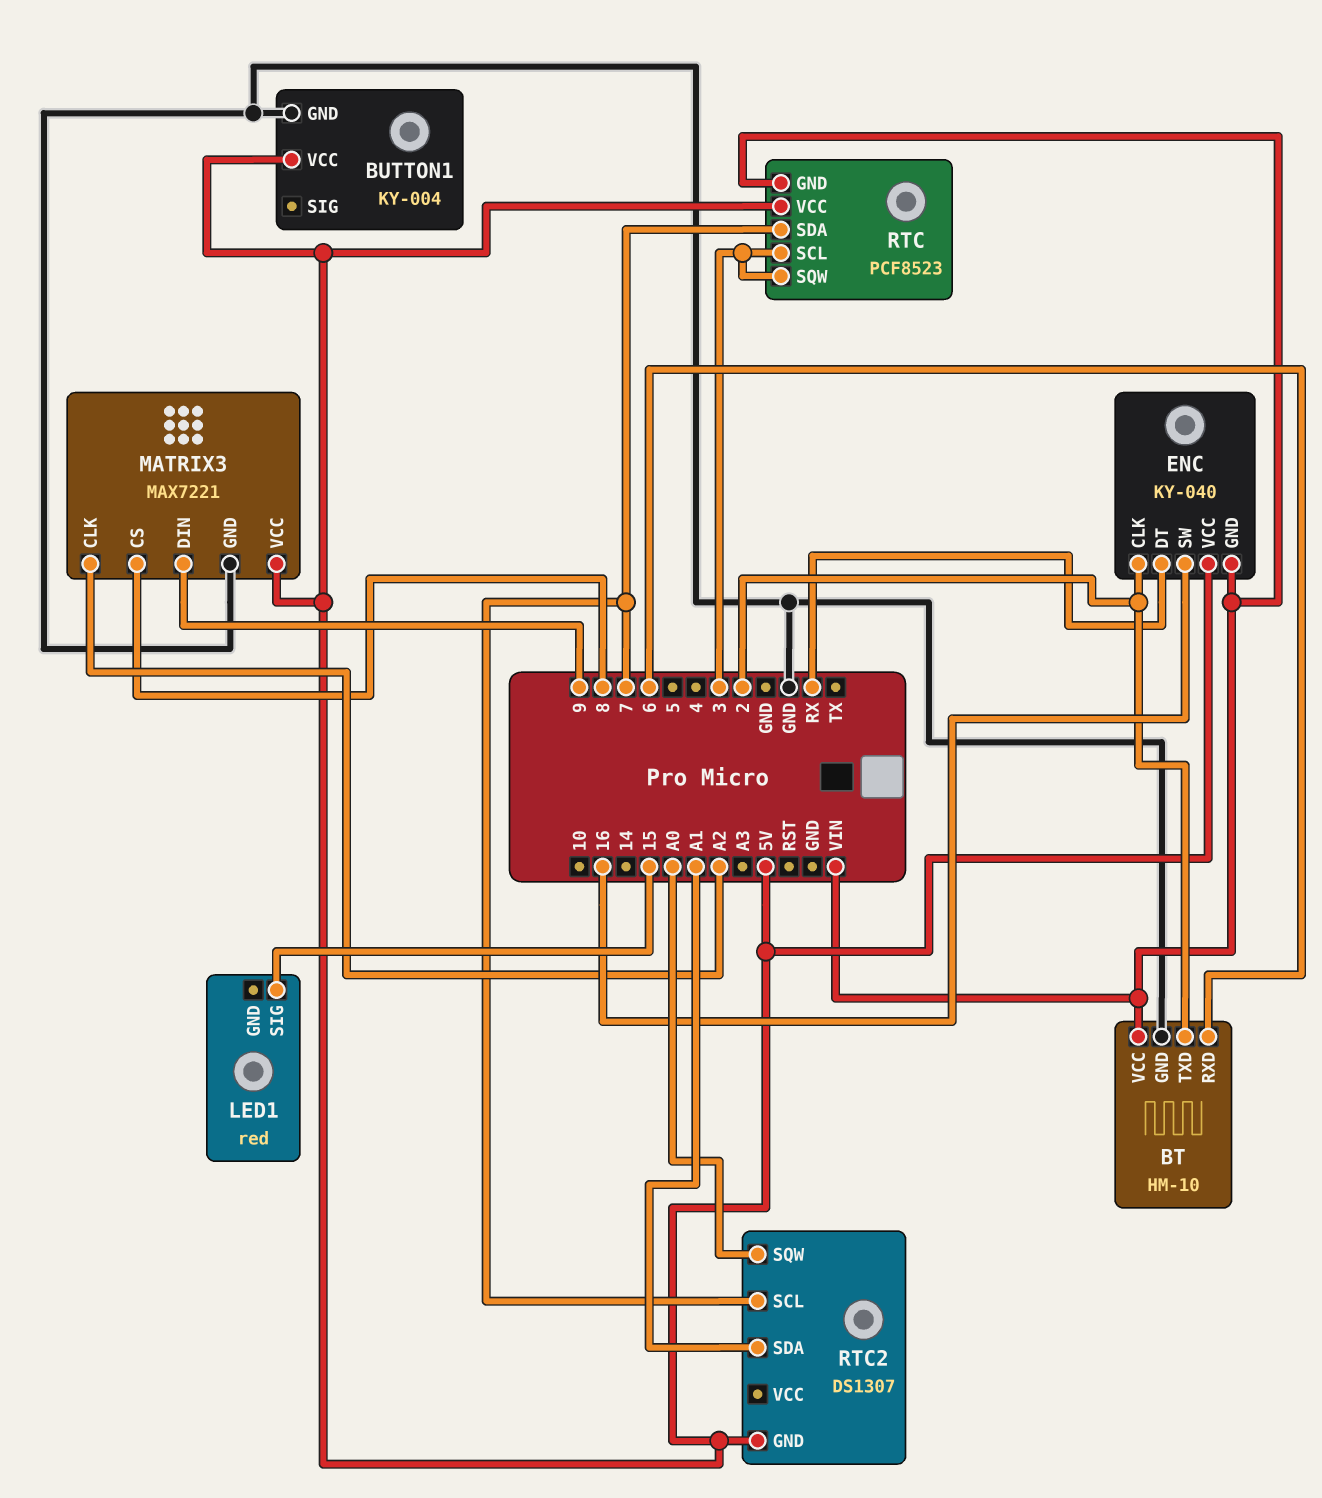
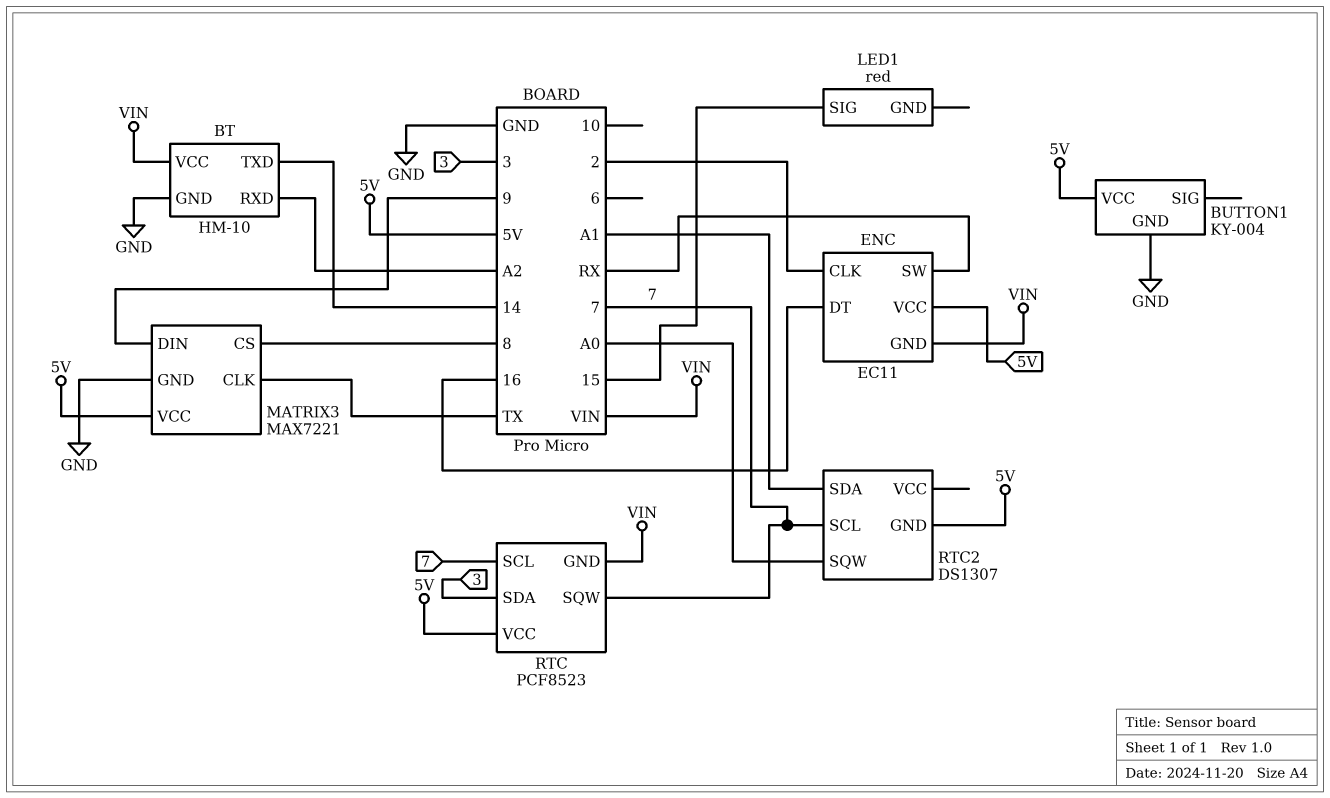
BT pin RXD: 6 -> A2
BT pin TXD: 2 -> 14
ENC: KY-040 -> EC11
ENC pin DT: RX -> 16
ENC pin SW: 16 -> RX
MATRIX3 pin CLK: A2 -> TX
RTC pin SCL: 3 -> 7
RTC pin SDA: 7 -> 3
RTC pin SQW: 3 -> 7

